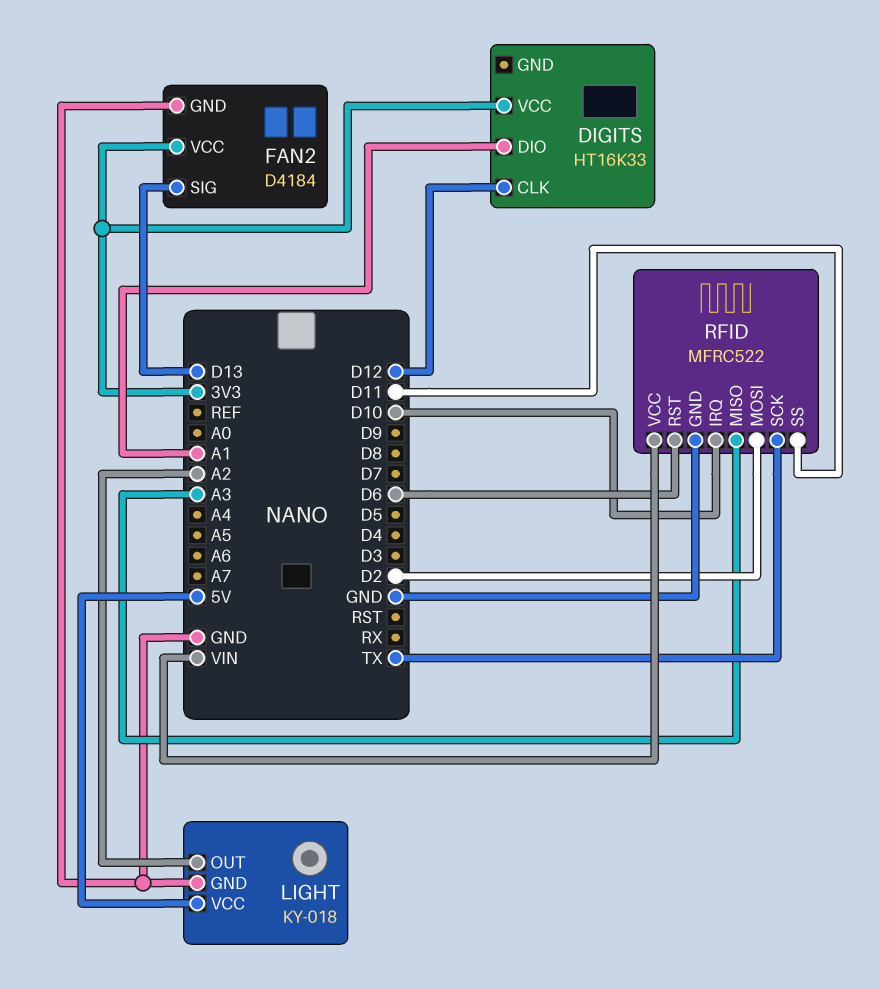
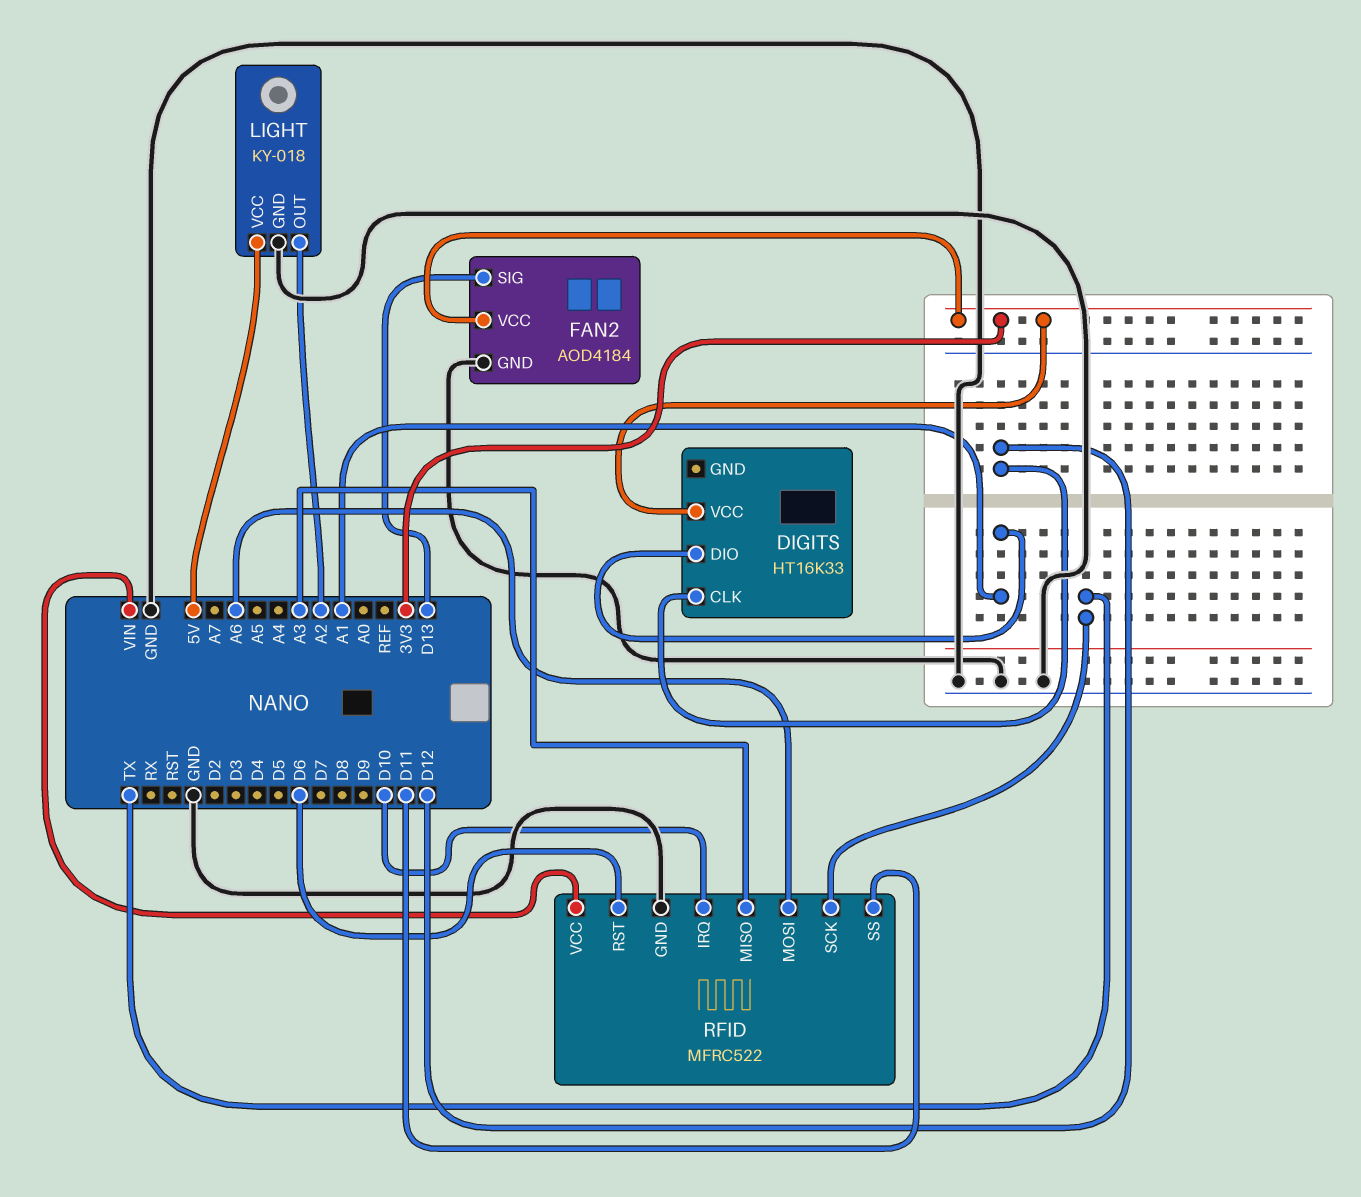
FAN2: D4184 -> AOD4184
RFID pin MOSI: D2 -> A6

